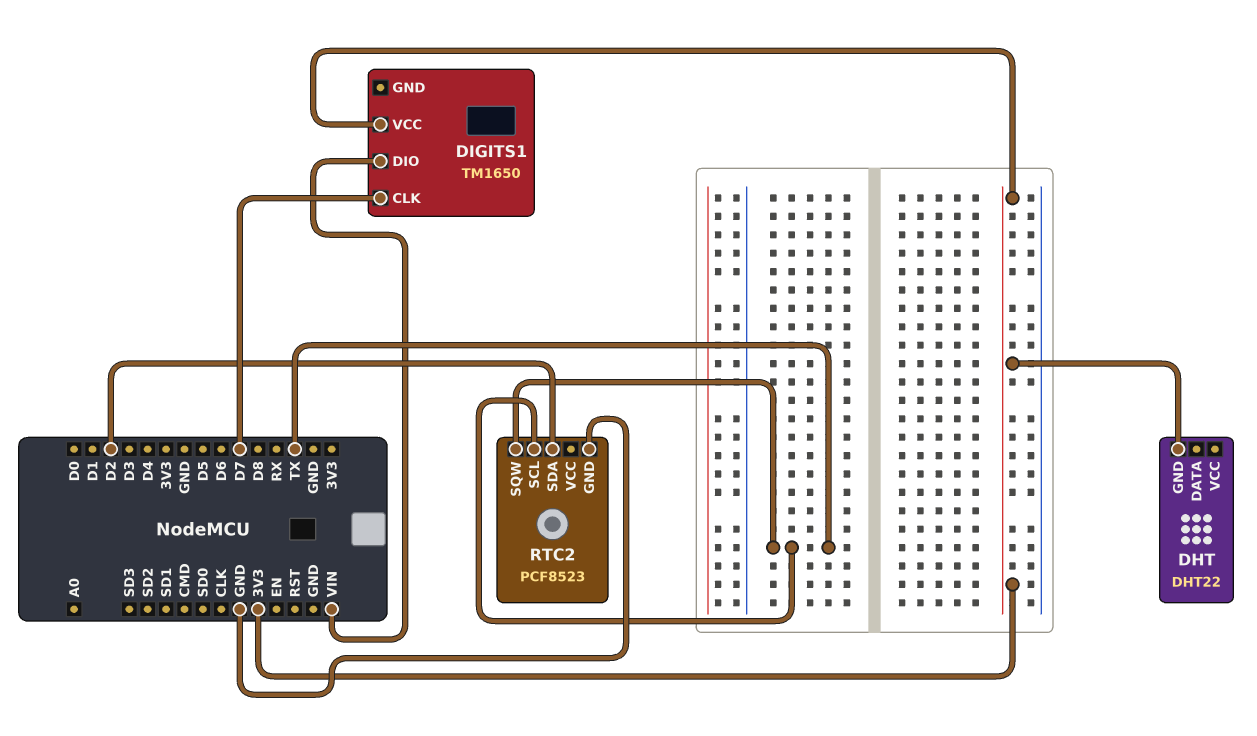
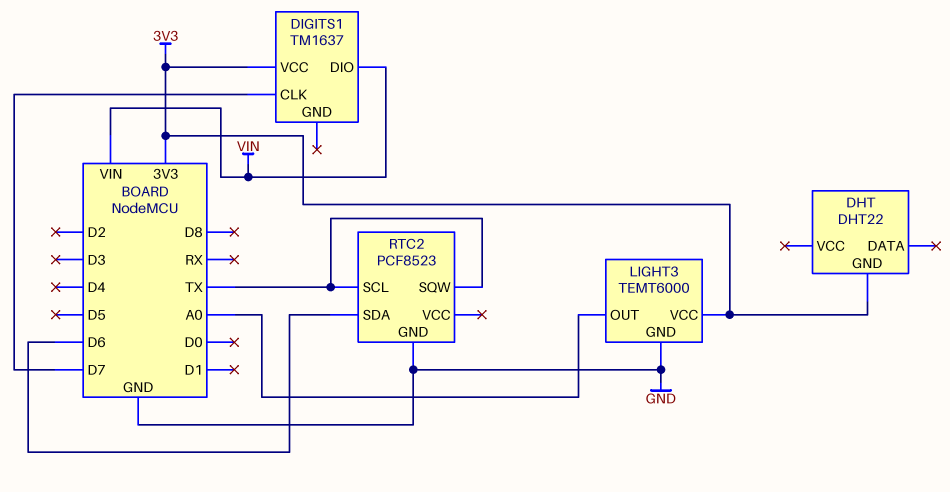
DIGITS1: TM1650 -> TM1637
LIGHT3: none -> TEMT6000
LIGHT3 pin GND: none -> GND
LIGHT3 pin OUT: none -> A0
LIGHT3 pin VCC: none -> 3V3
RTC2 pin SDA: D2 -> D6

